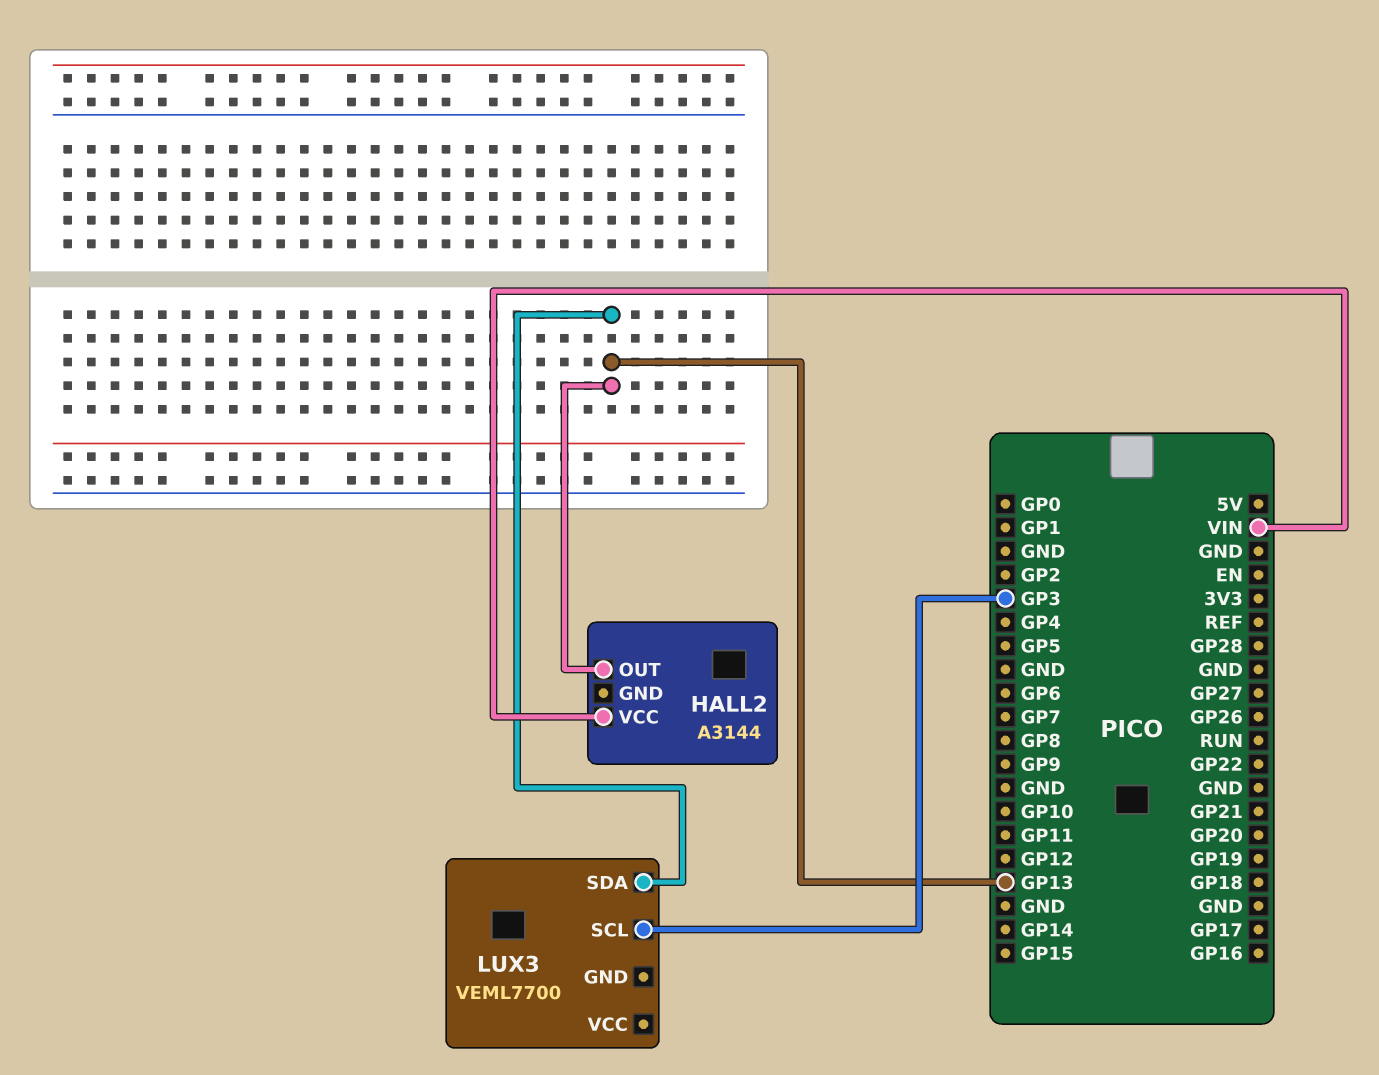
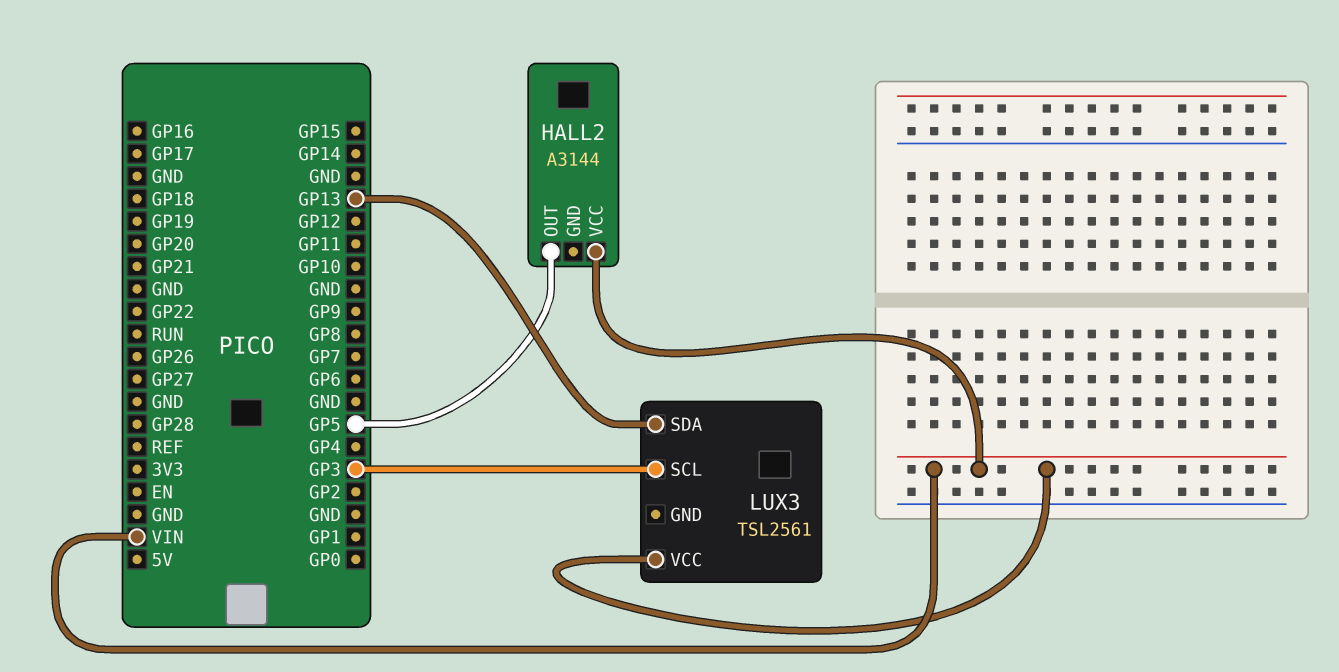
HALL2 pin OUT: GP13 -> GP5
LUX3: VEML7700 -> TSL2561
LUX3 pin VCC: none -> VIN

